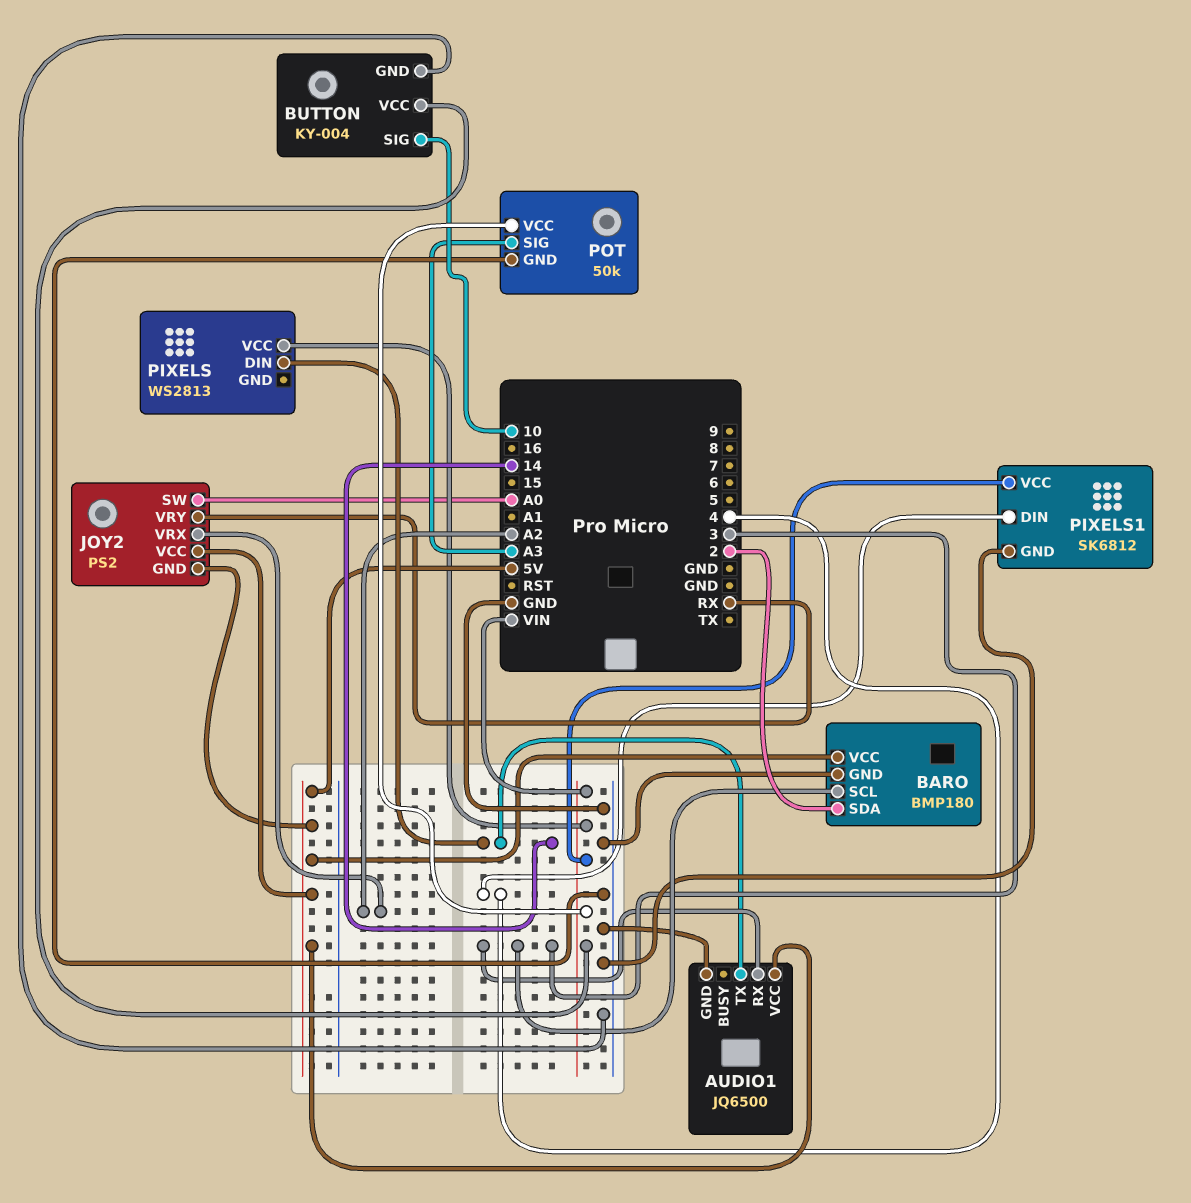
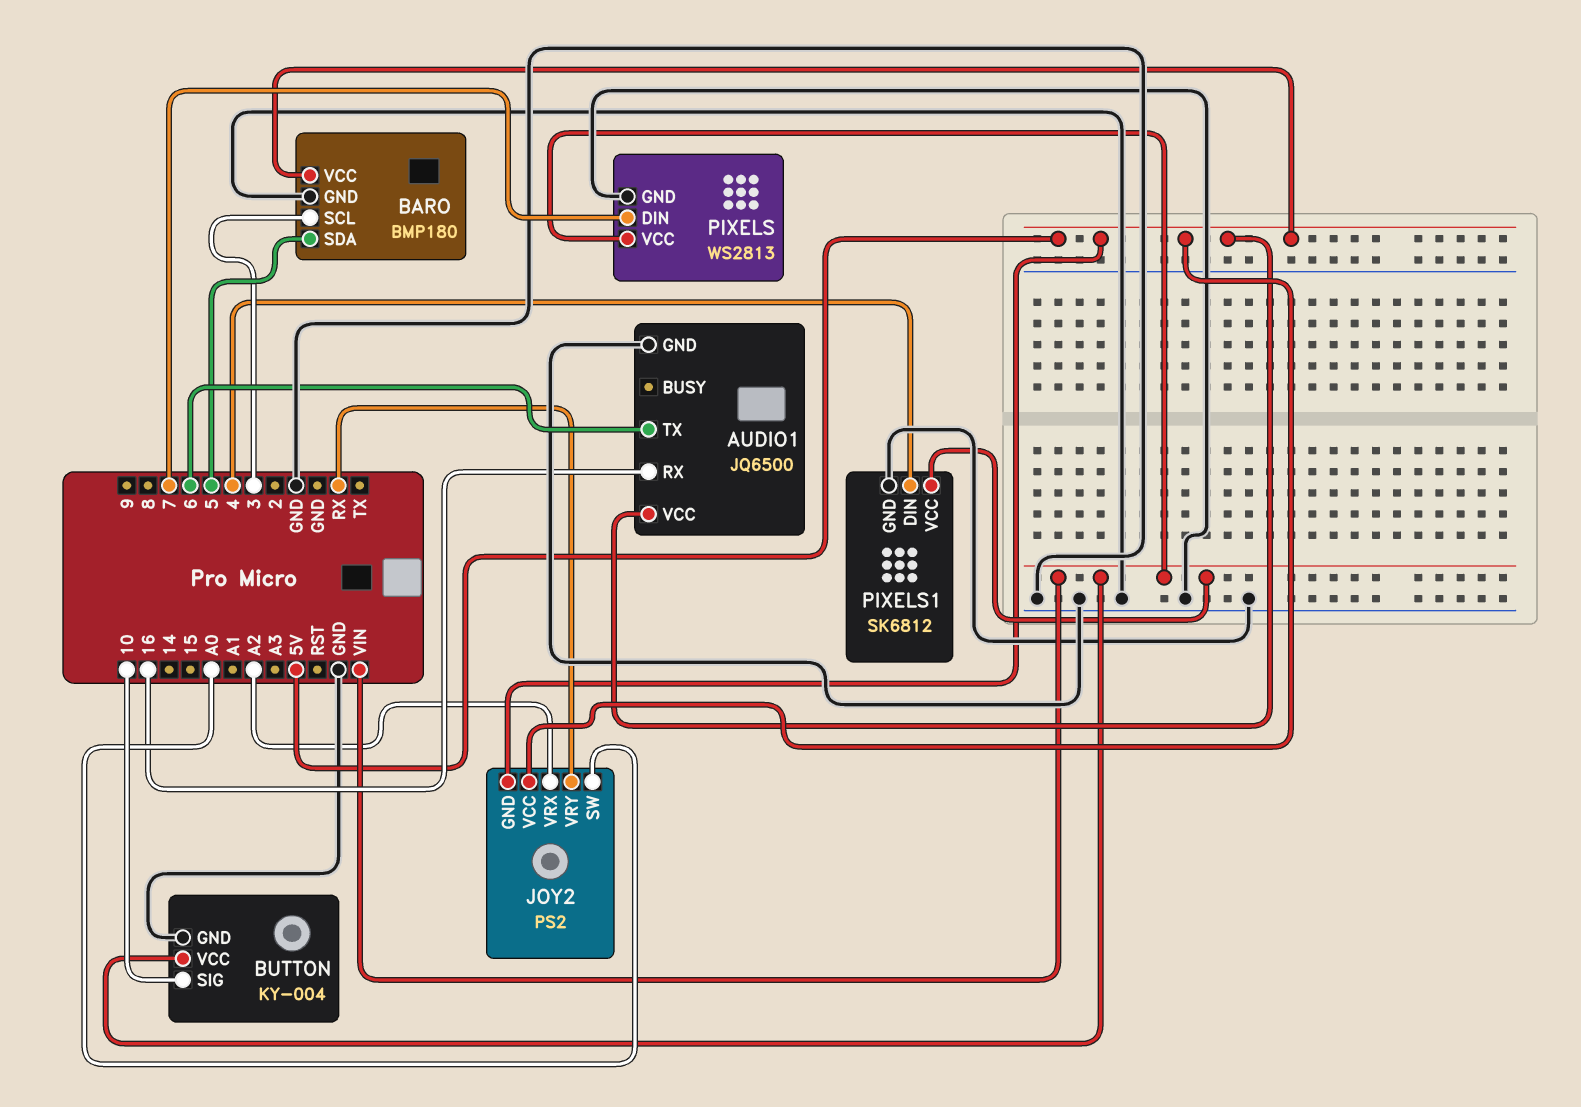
AUDIO1 pin RX: 3 -> 16
AUDIO1 pin TX: 14 -> 6
BARO pin SDA: 2 -> 5
PIXELS pin DIN: 14 -> 7
PIXELS pin GND: none -> GND
POT: 50k -> none
POT pin GND: GND -> none
POT pin SIG: A3 -> none
POT pin VCC: VIN -> none

